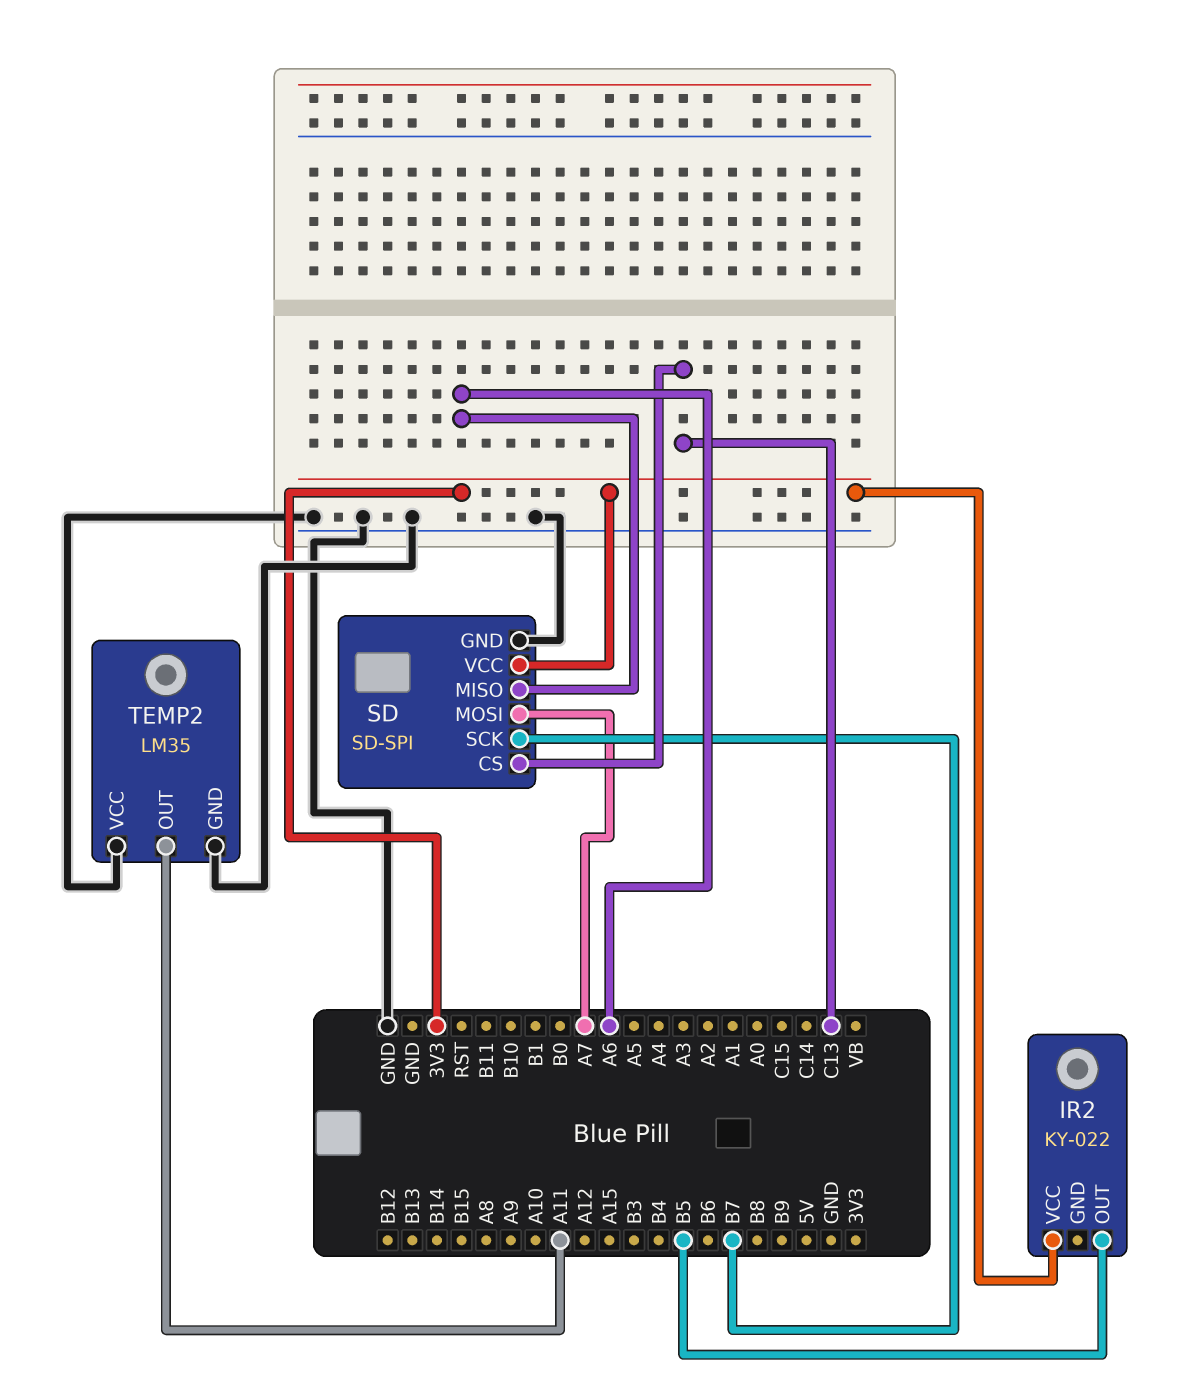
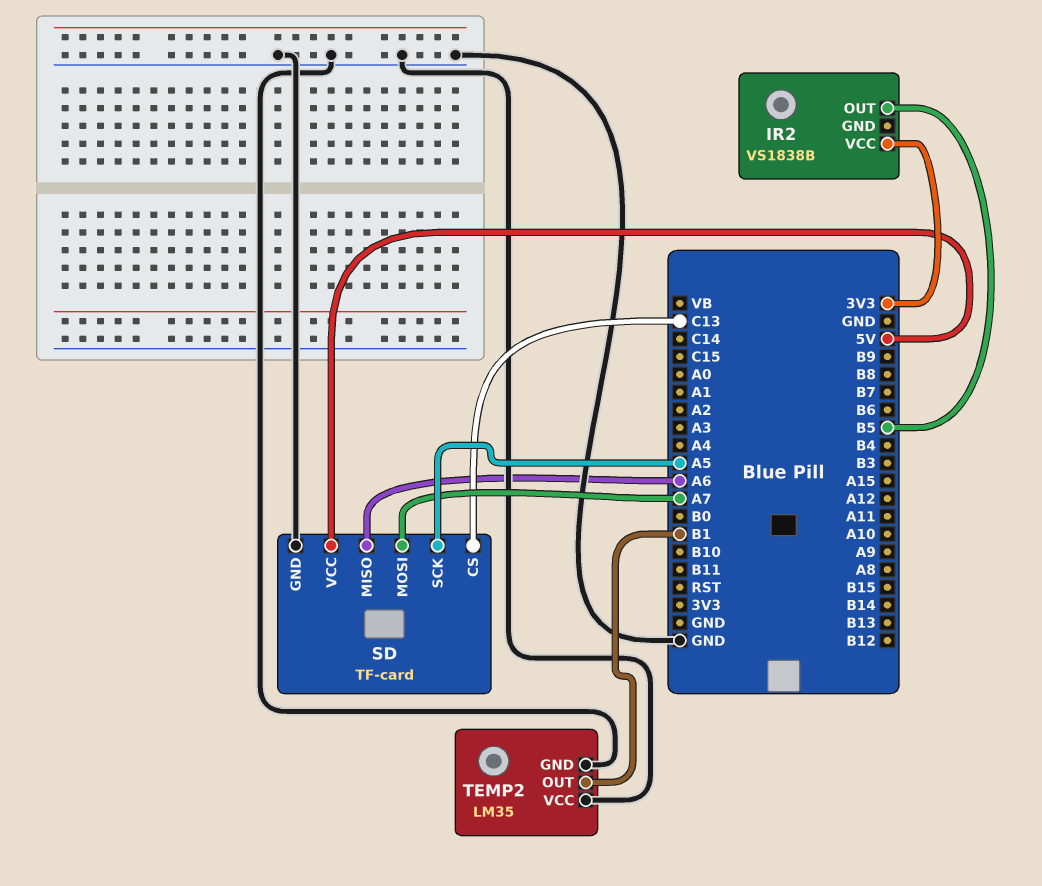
IR2: KY-022 -> VS1838B
SD: SD-SPI -> TF-card
SD pin SCK: B7 -> A5
SD pin VCC: 3V3 -> 5V
TEMP2 pin OUT: A11 -> B1

